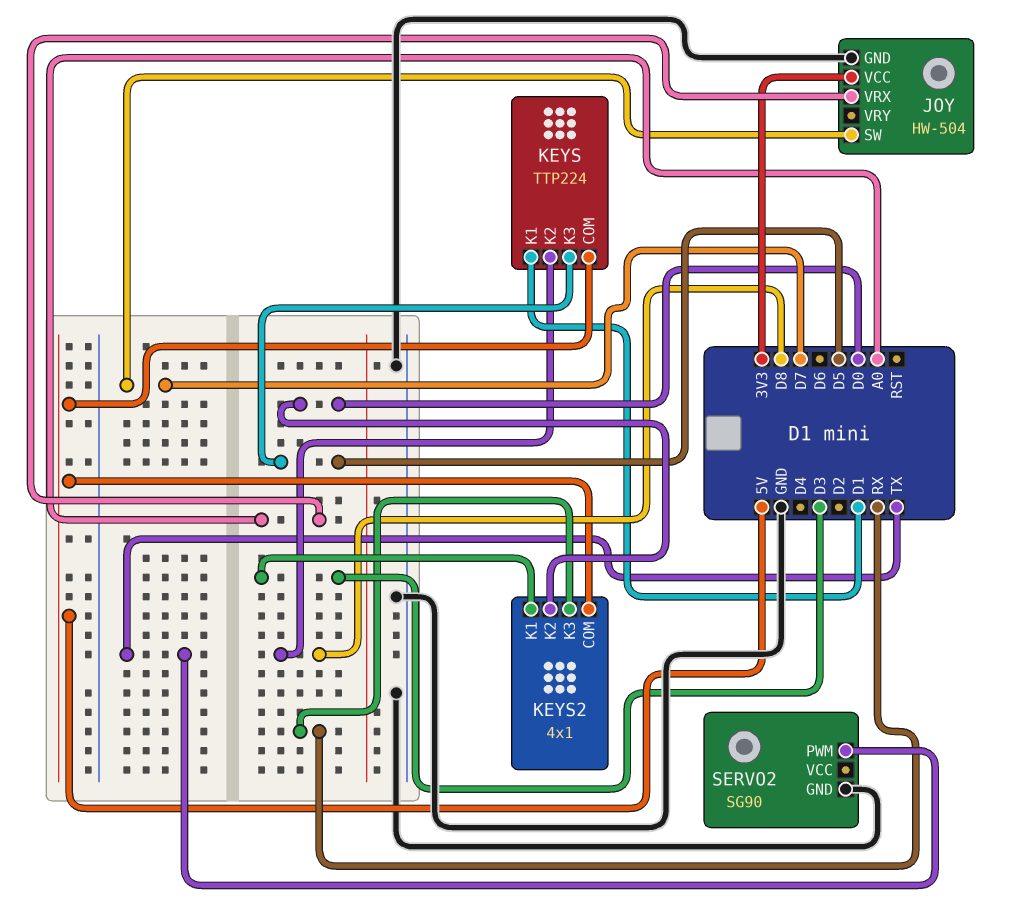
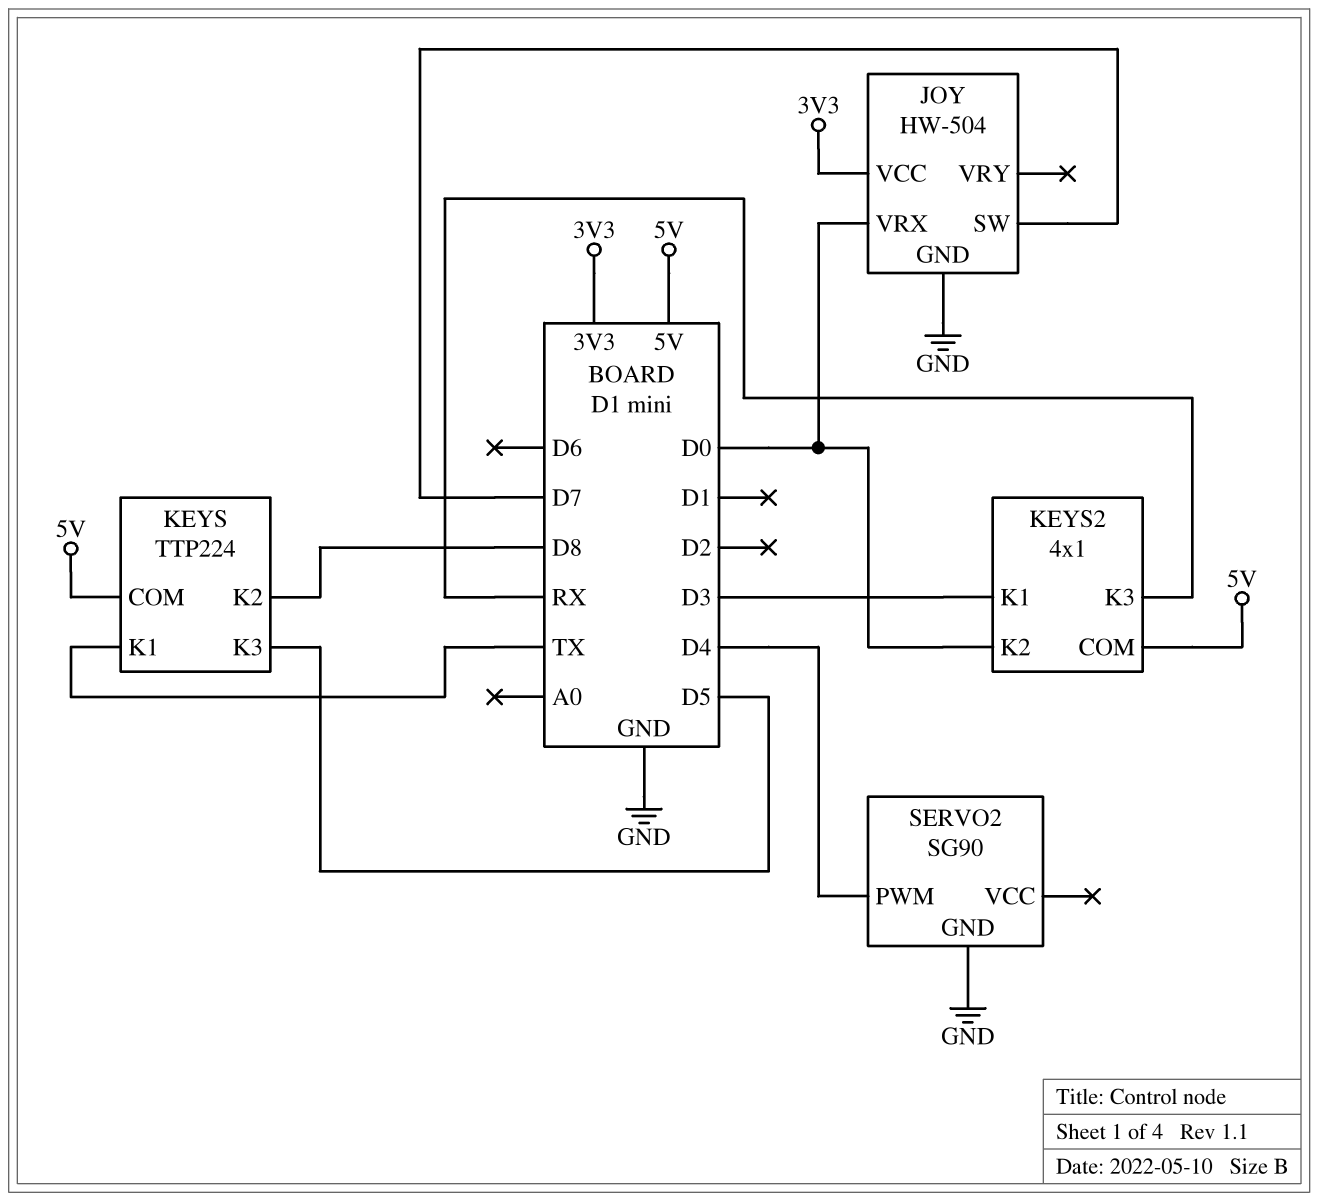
JOY pin VRX: A0 -> D0
KEYS pin K1: D1 -> TX
SERVO2 pin PWM: TX -> D4

